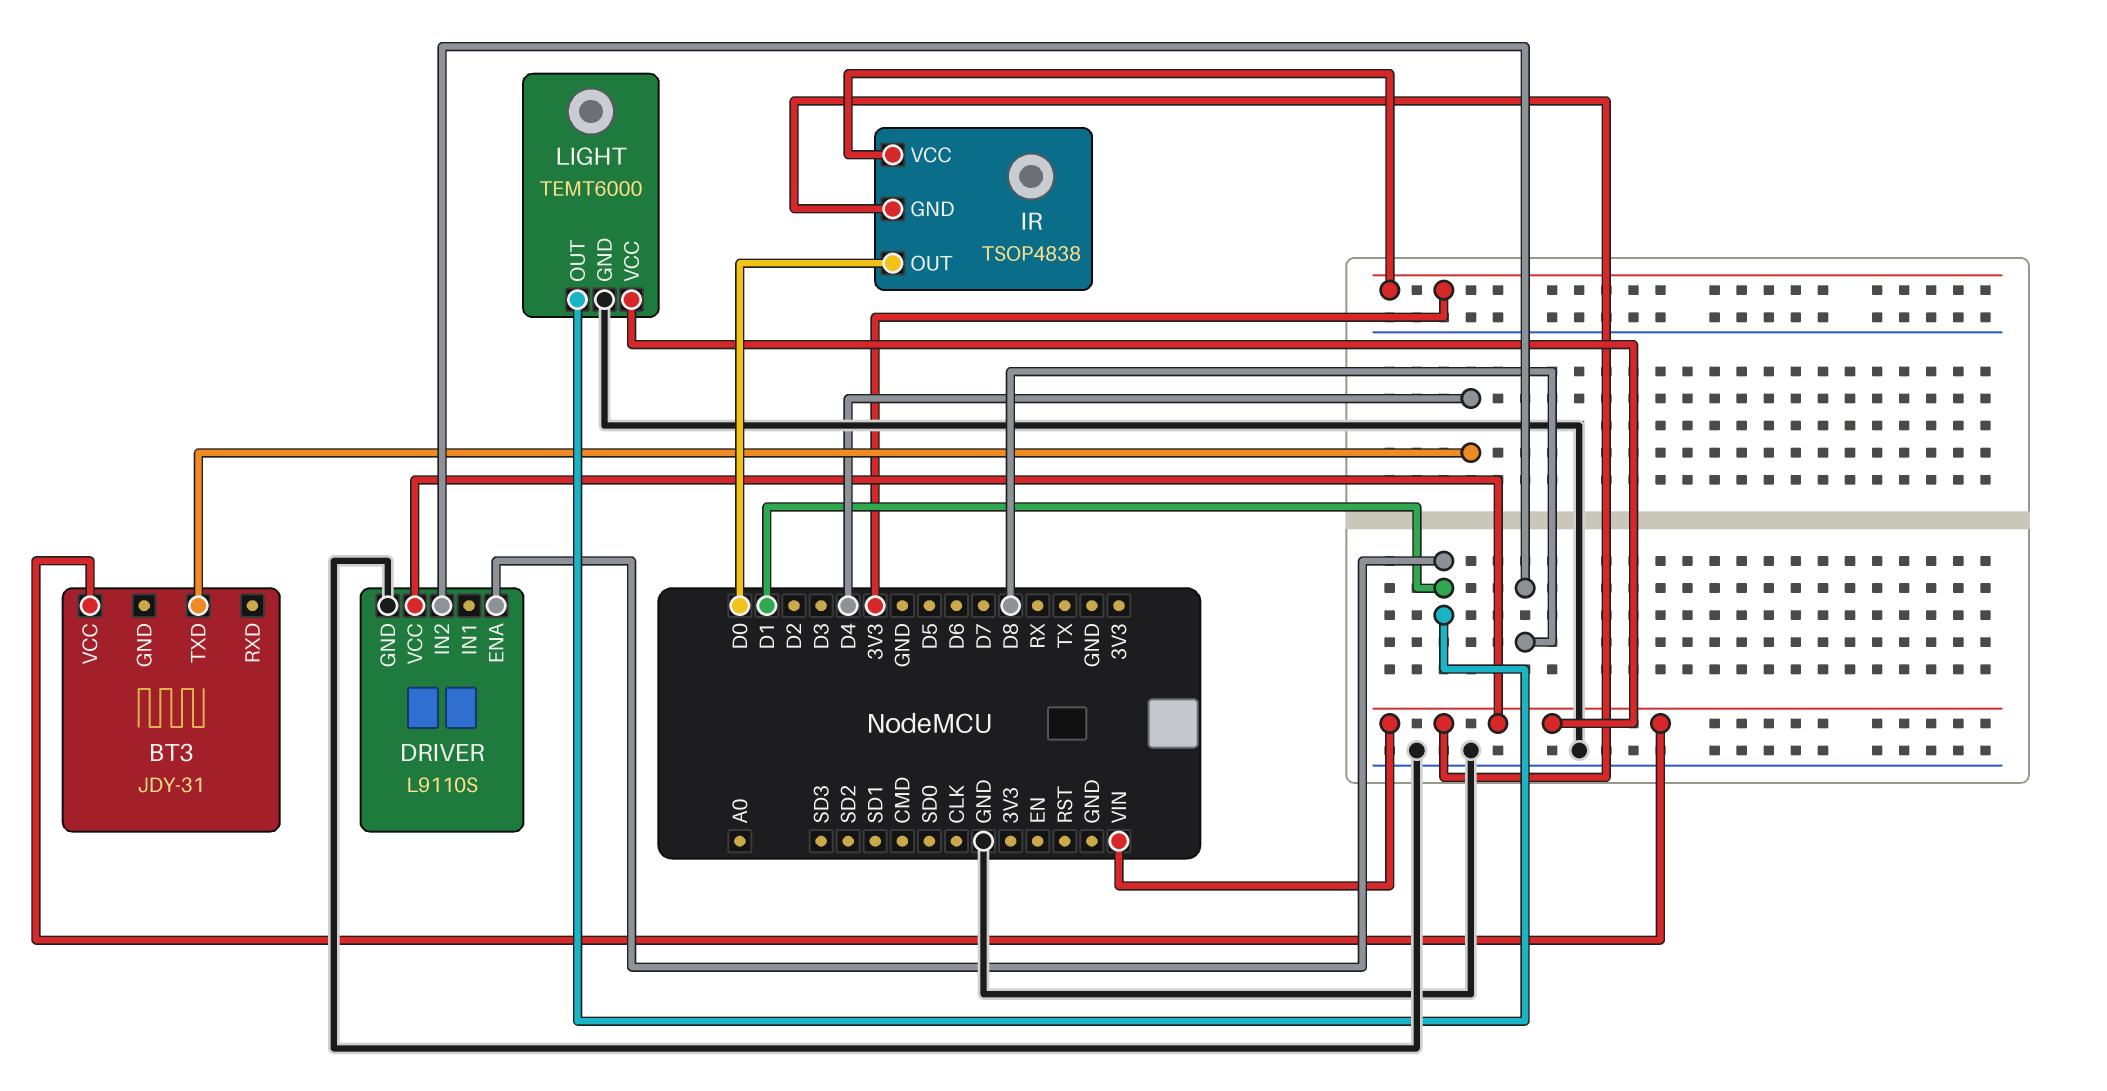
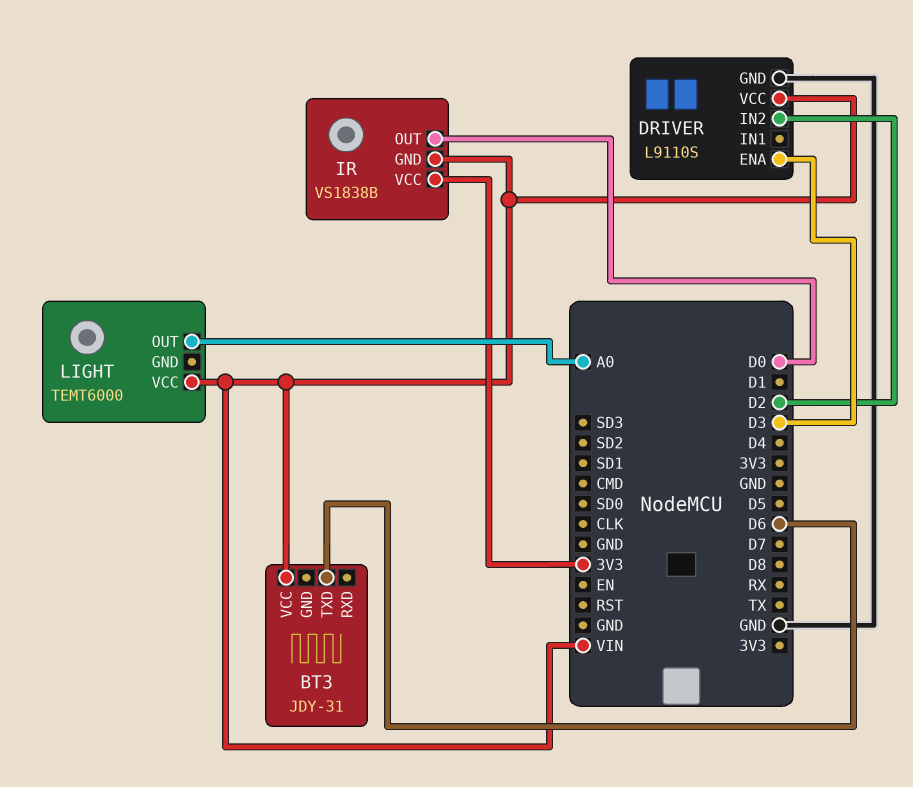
BT3 pin TXD: D4 -> D6
DRIVER pin ENA: D1 -> D3
DRIVER pin IN2: D8 -> D2
IR: TSOP4838 -> VS1838B
LIGHT pin GND: GND -> none
LIGHT pin OUT: D1 -> A0

